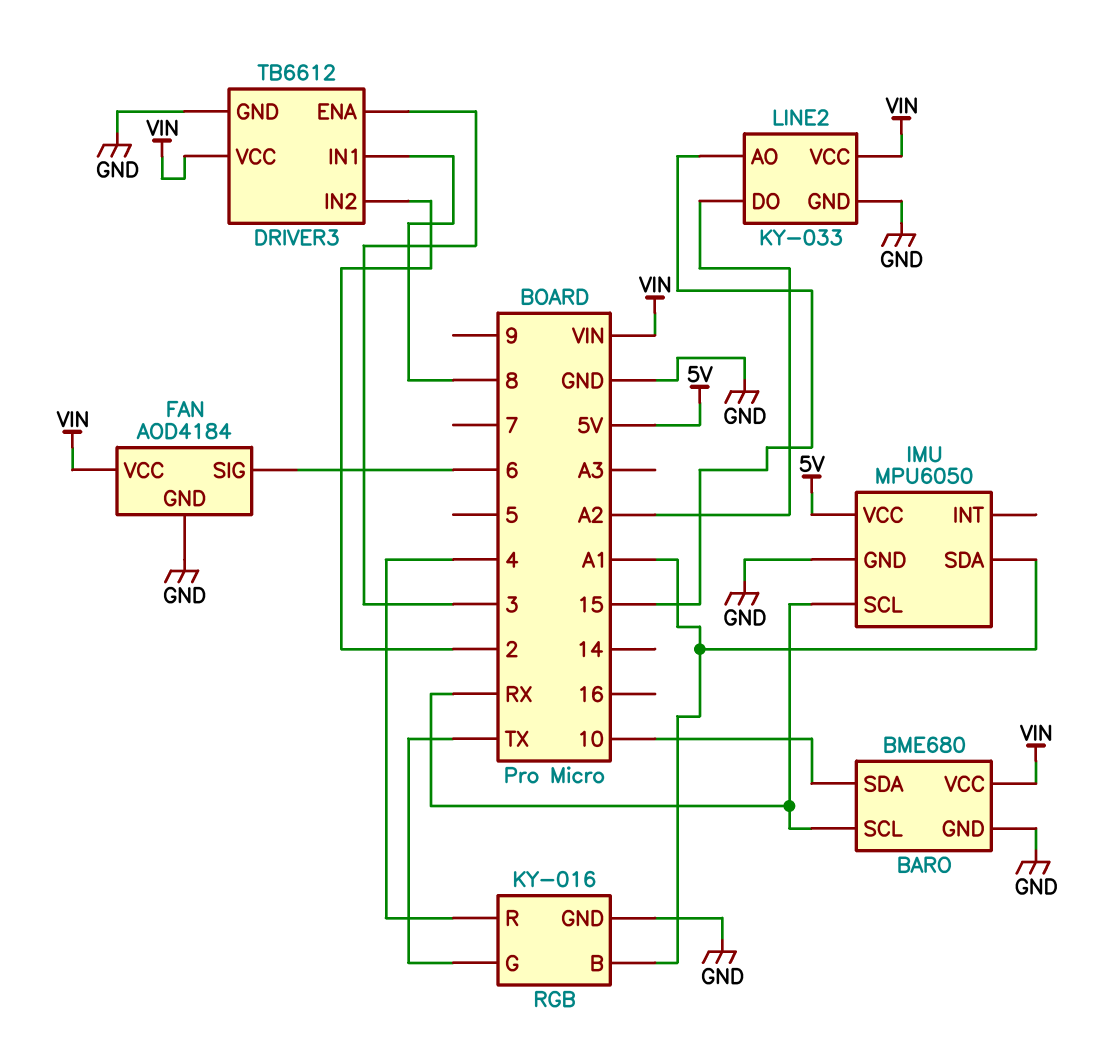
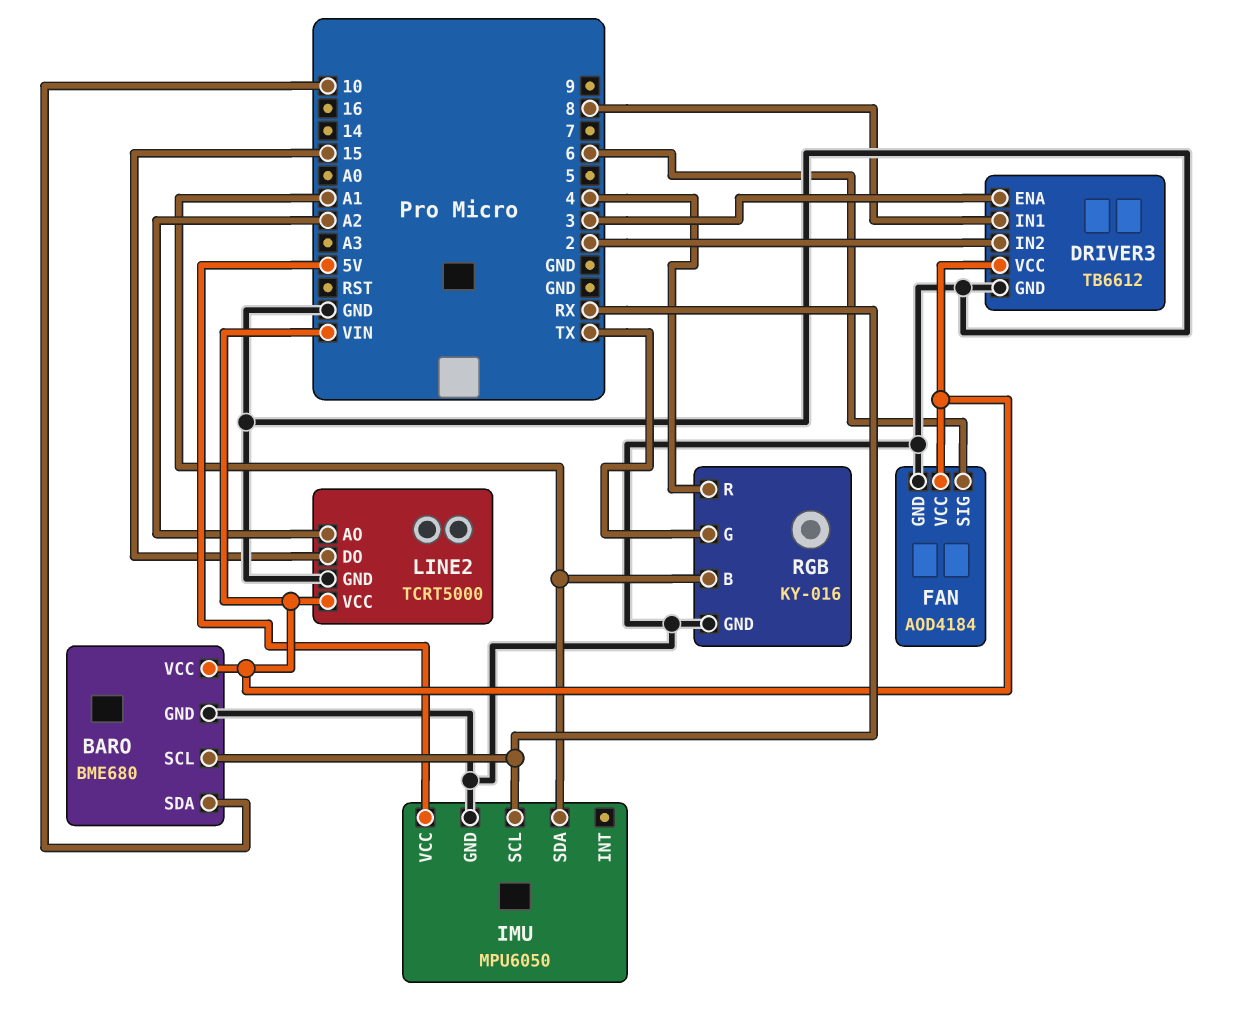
LINE2: KY-033 -> TCRT5000
LINE2 pin AO: 15 -> A2
LINE2 pin DO: A2 -> 15

